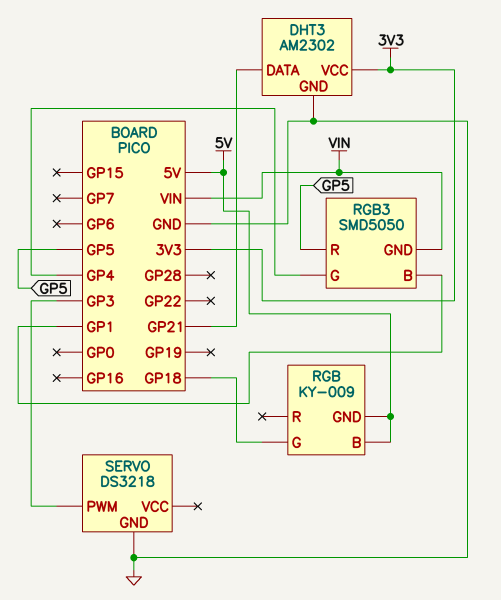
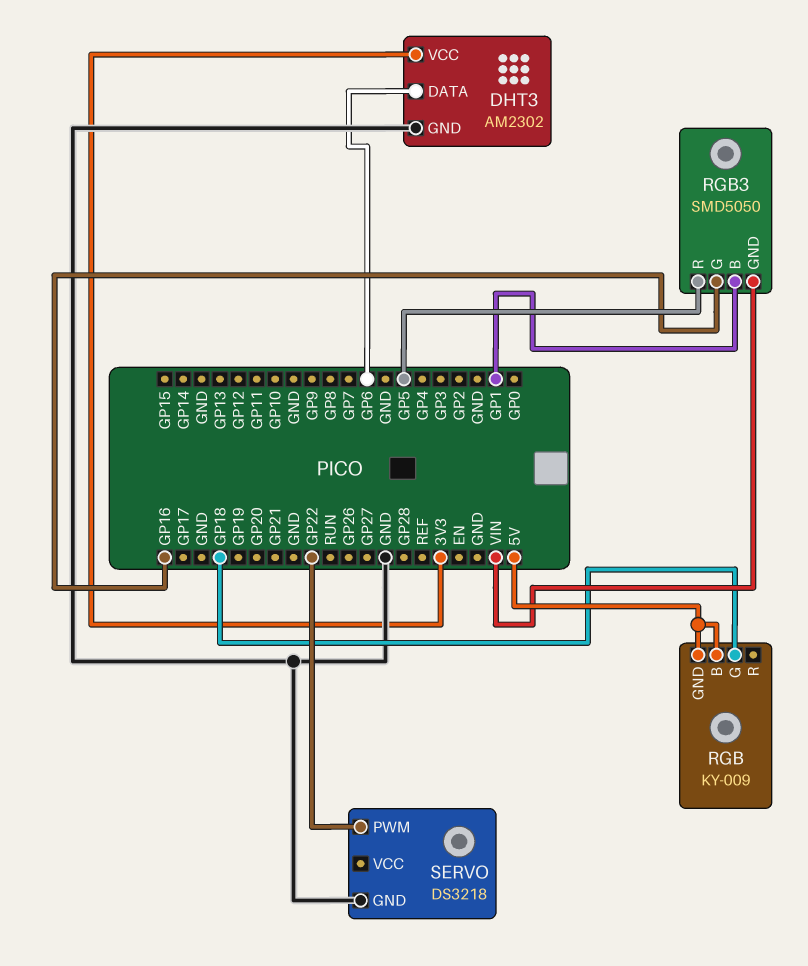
DHT3 pin DATA: GP21 -> GP6
RGB3 pin G: GP4 -> GP16
SERVO pin PWM: GP3 -> GP22

